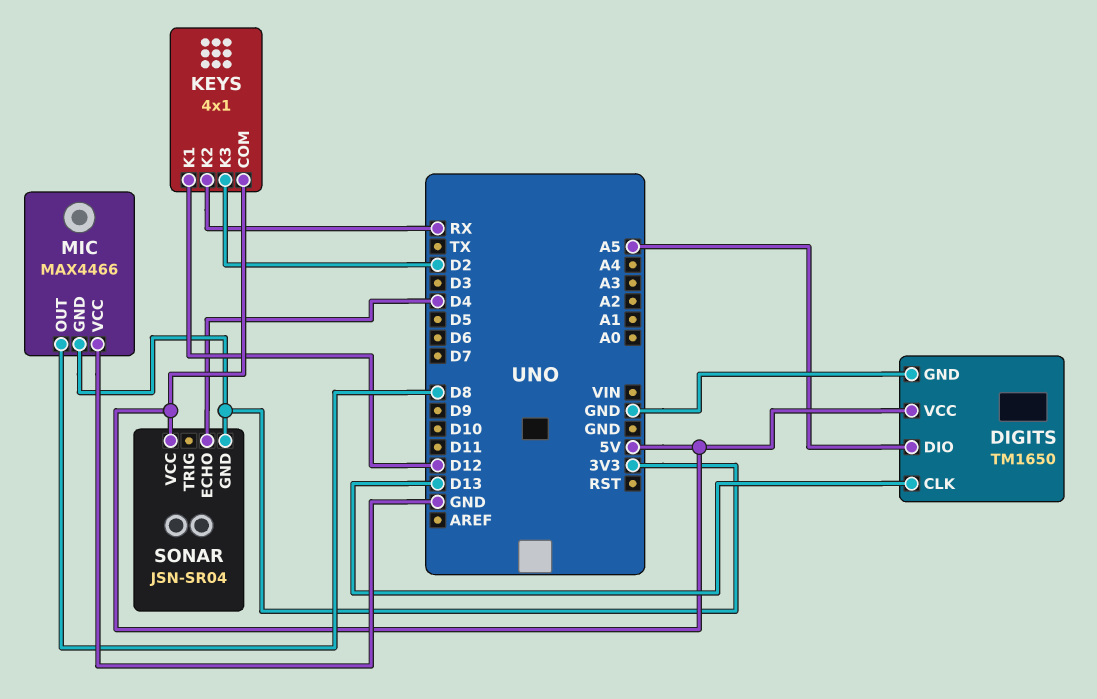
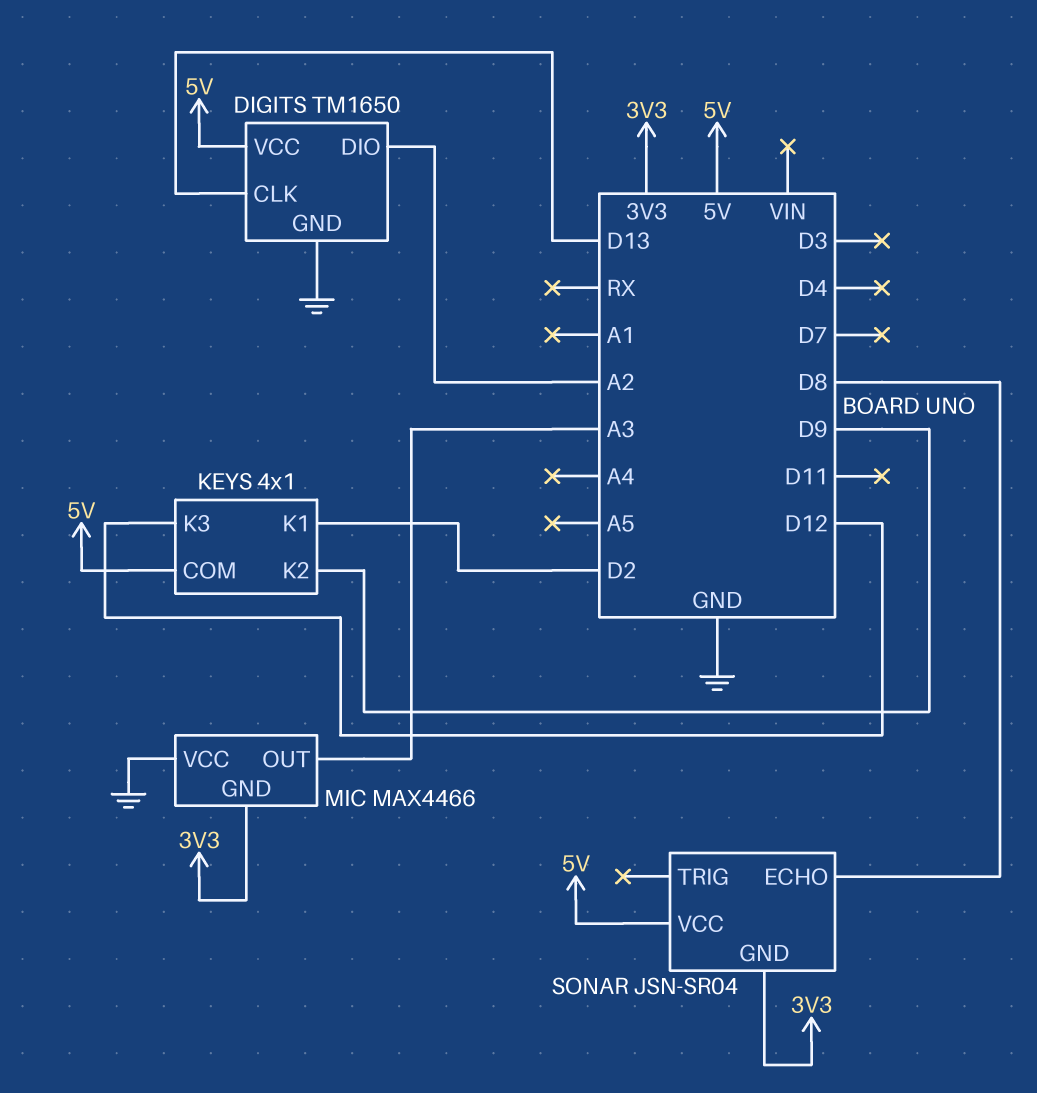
DIGITS pin DIO: A5 -> A2
KEYS pin K1: D12 -> D2
KEYS pin K2: RX -> D9
KEYS pin K3: D2 -> D12
MIC pin OUT: D8 -> A3
SONAR pin ECHO: D4 -> D8

